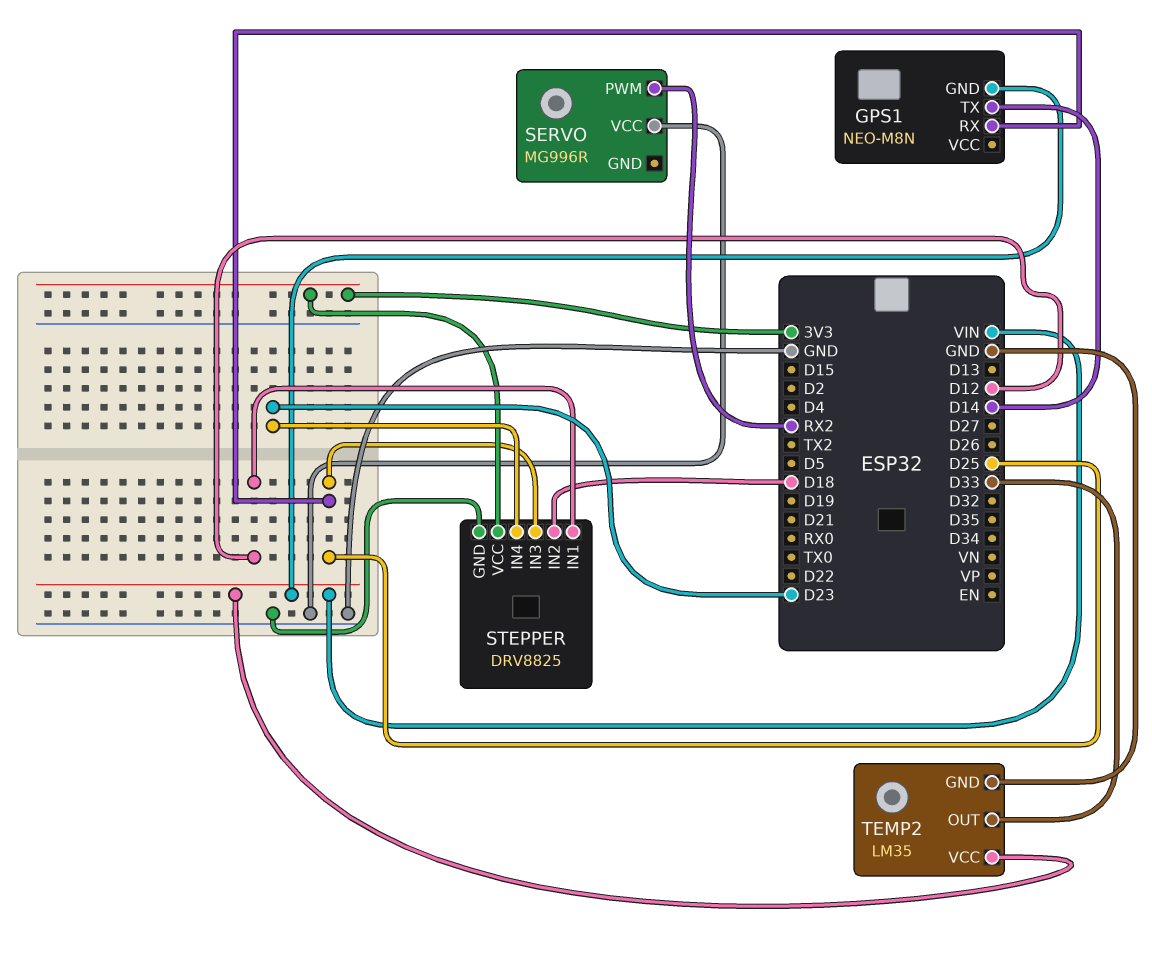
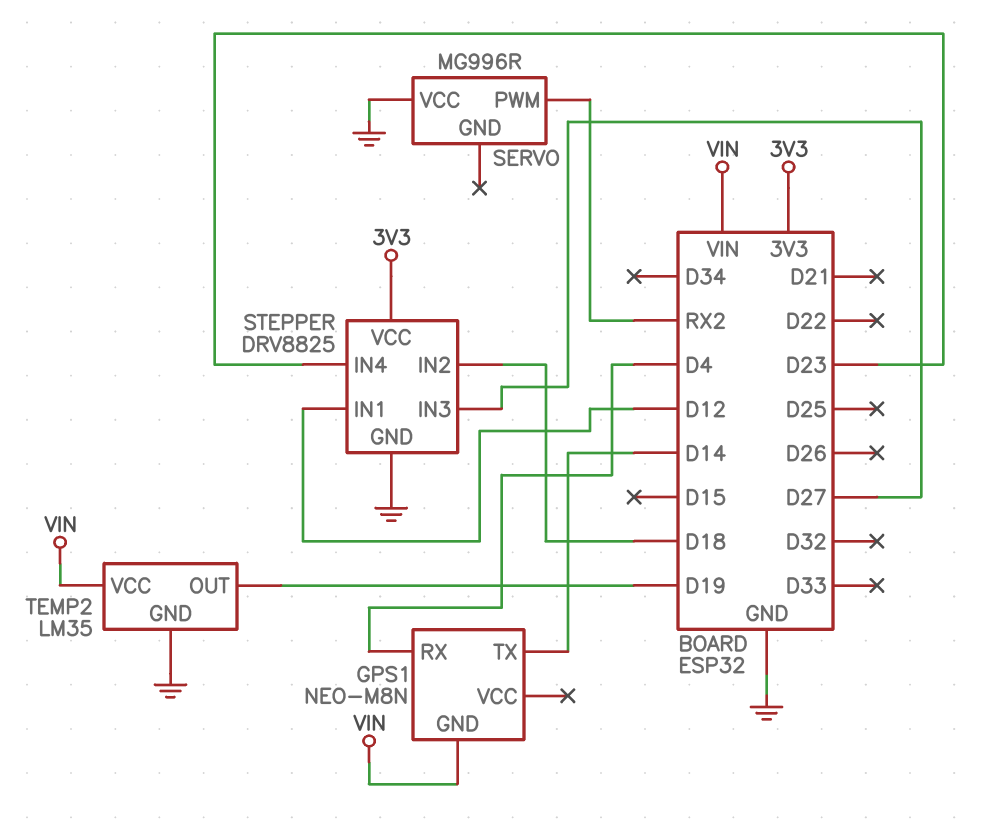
GPS1 pin RX: D25 -> D4
STEPPER pin IN3: D25 -> D27
TEMP2 pin OUT: D33 -> D19

